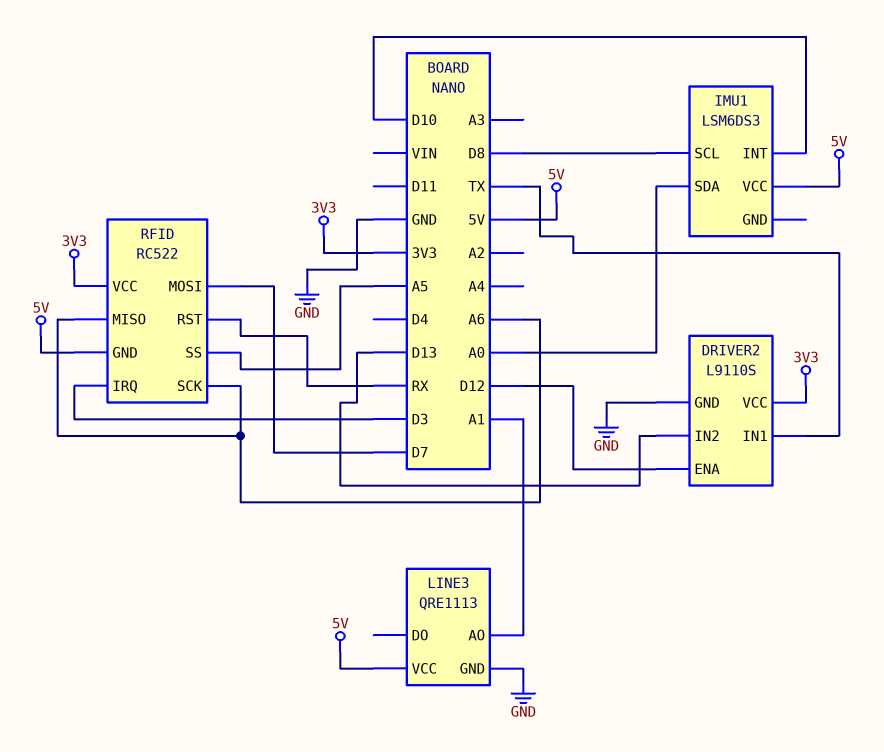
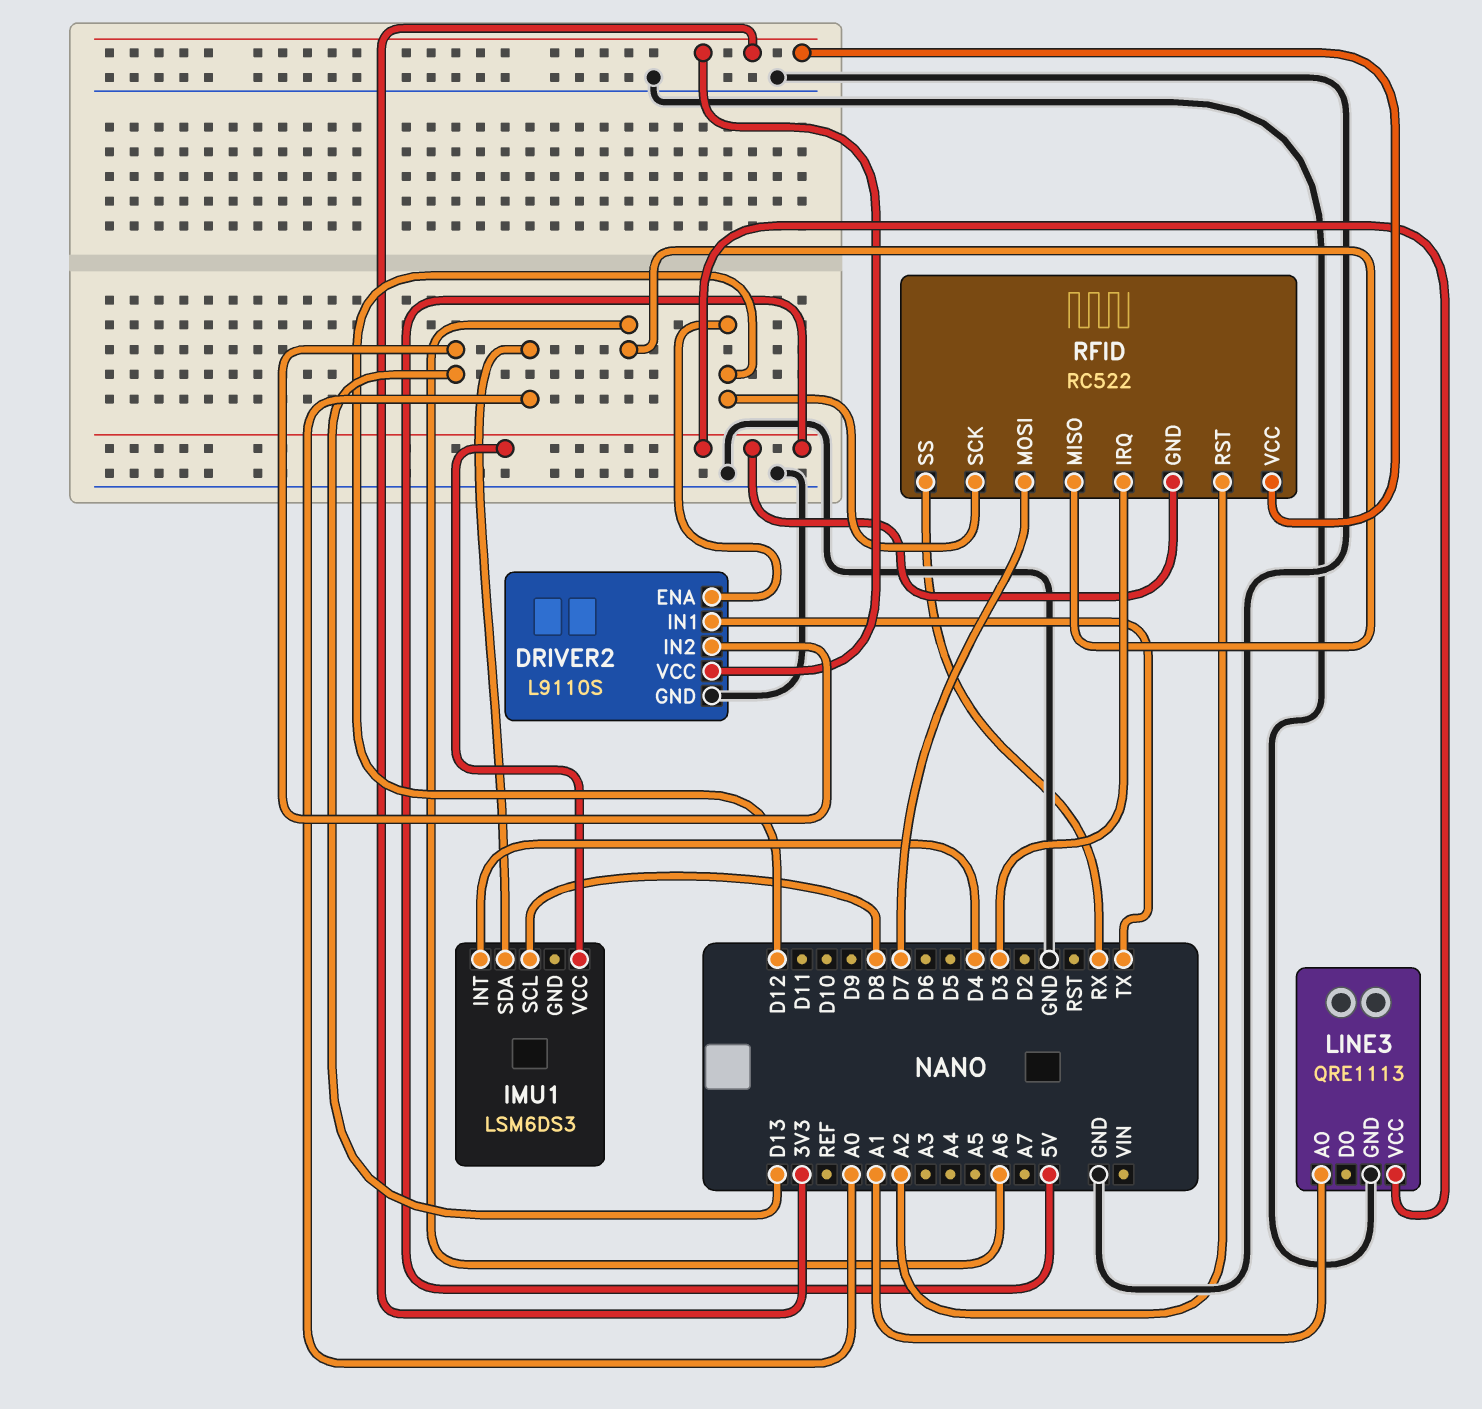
IMU1 pin INT: D10 -> D4
RFID pin RST: RX -> A2
RFID pin SCK: A6 -> D12
RFID pin SS: A5 -> RX

